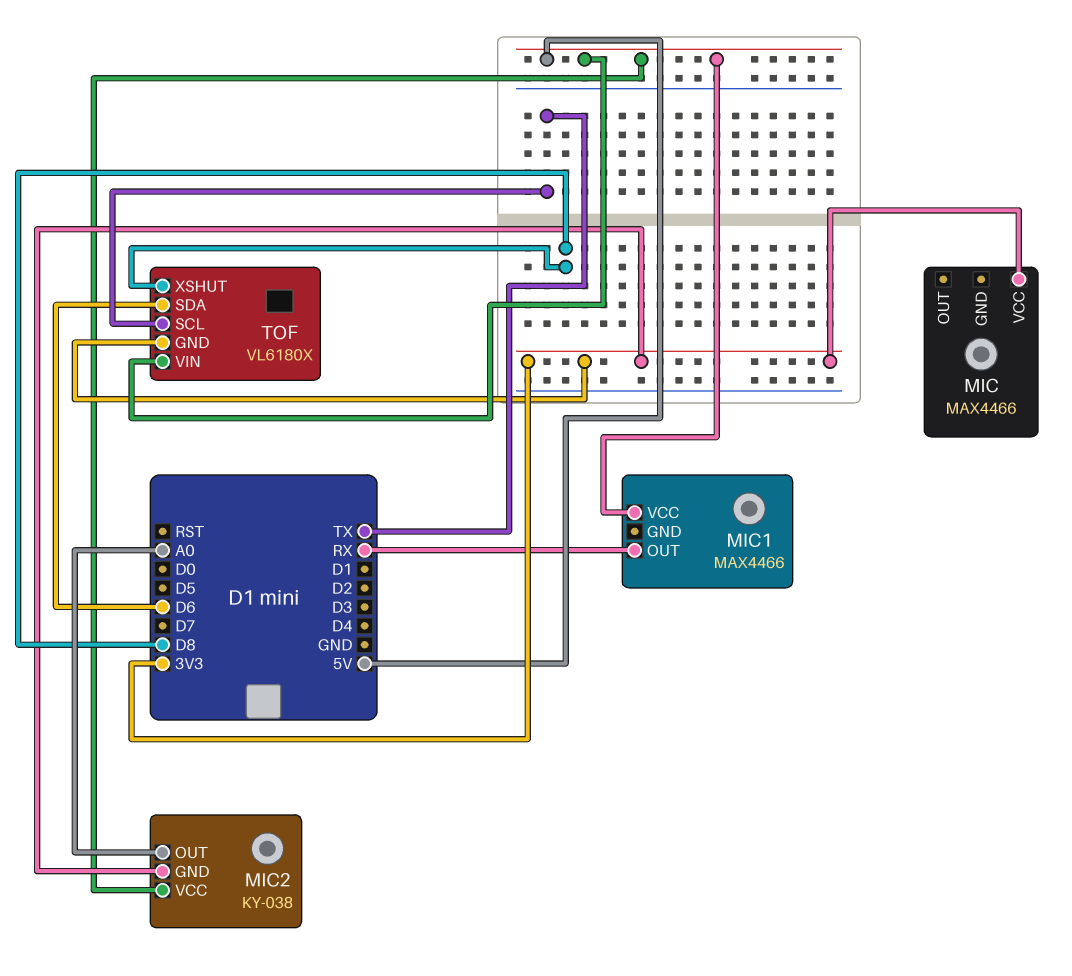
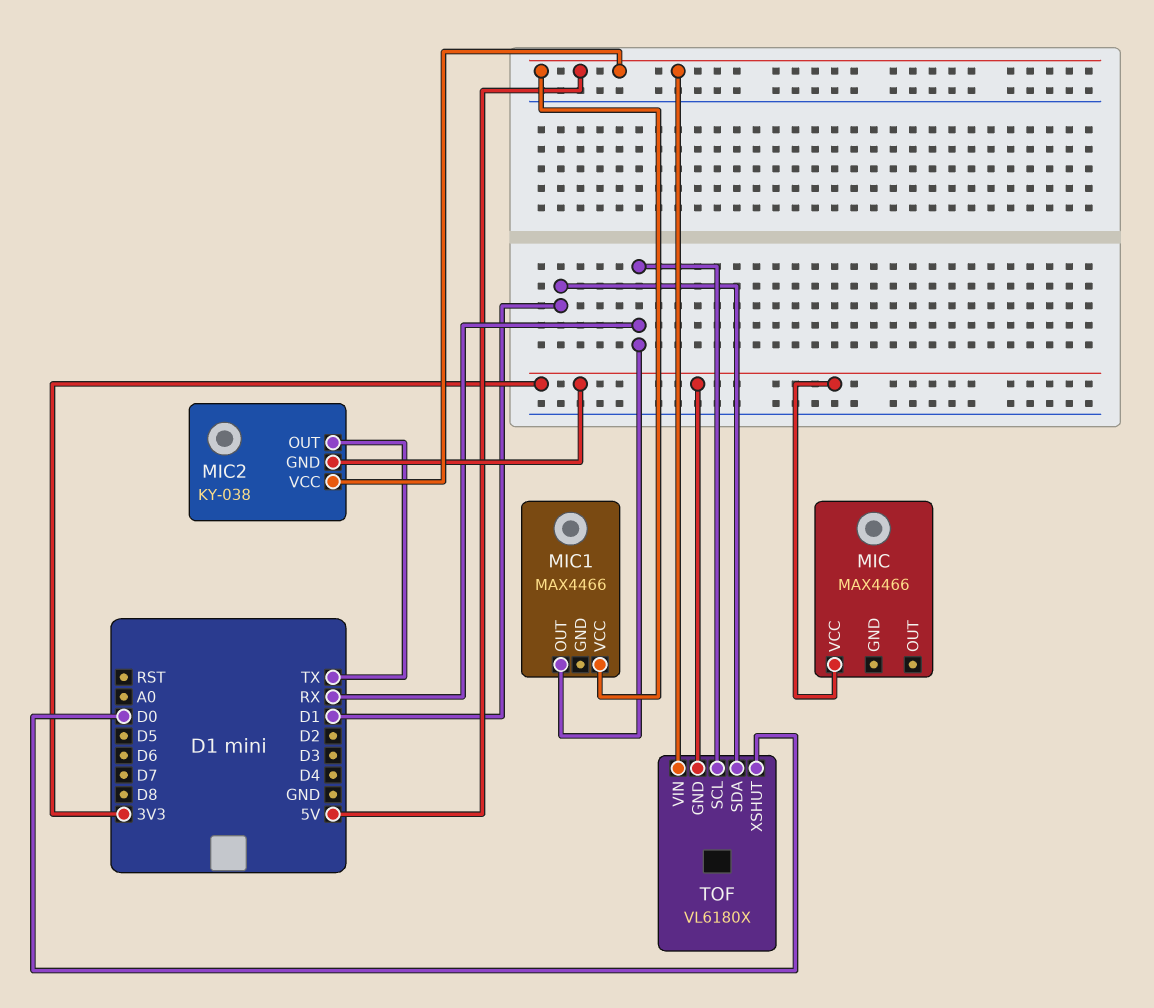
MIC2 pin OUT: A0 -> TX
TOF pin SCL: TX -> RX
TOF pin SDA: D6 -> D1
TOF pin XSHUT: D8 -> D0

